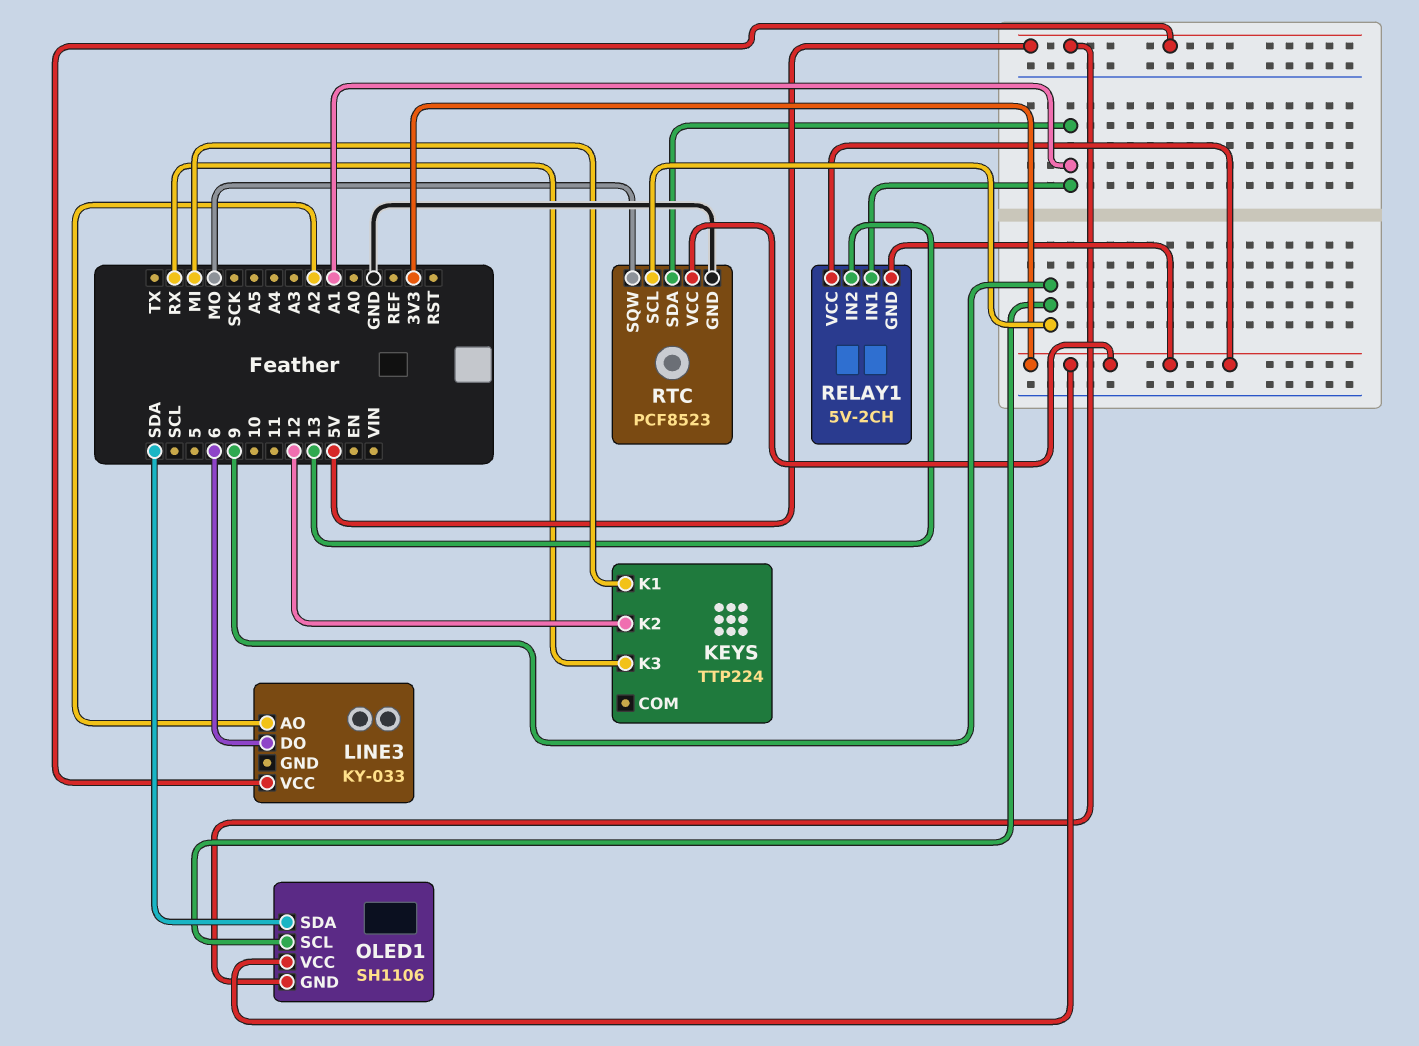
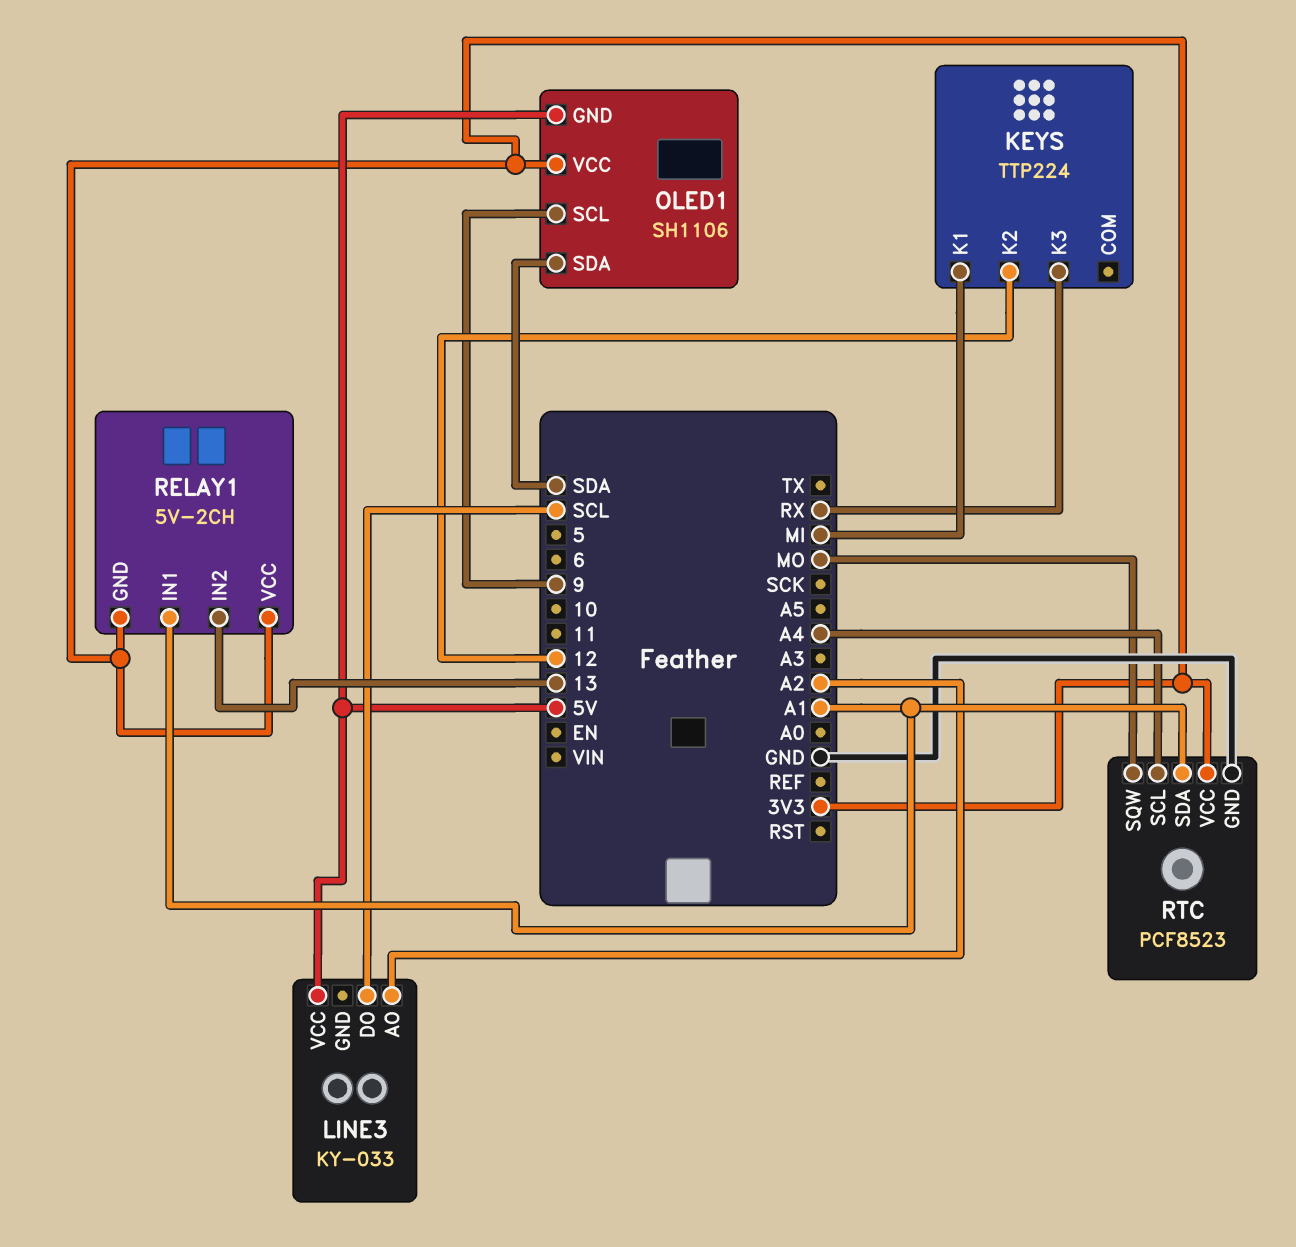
LINE3 pin DO: 6 -> SCL
RTC pin SCL: 9 -> A4

